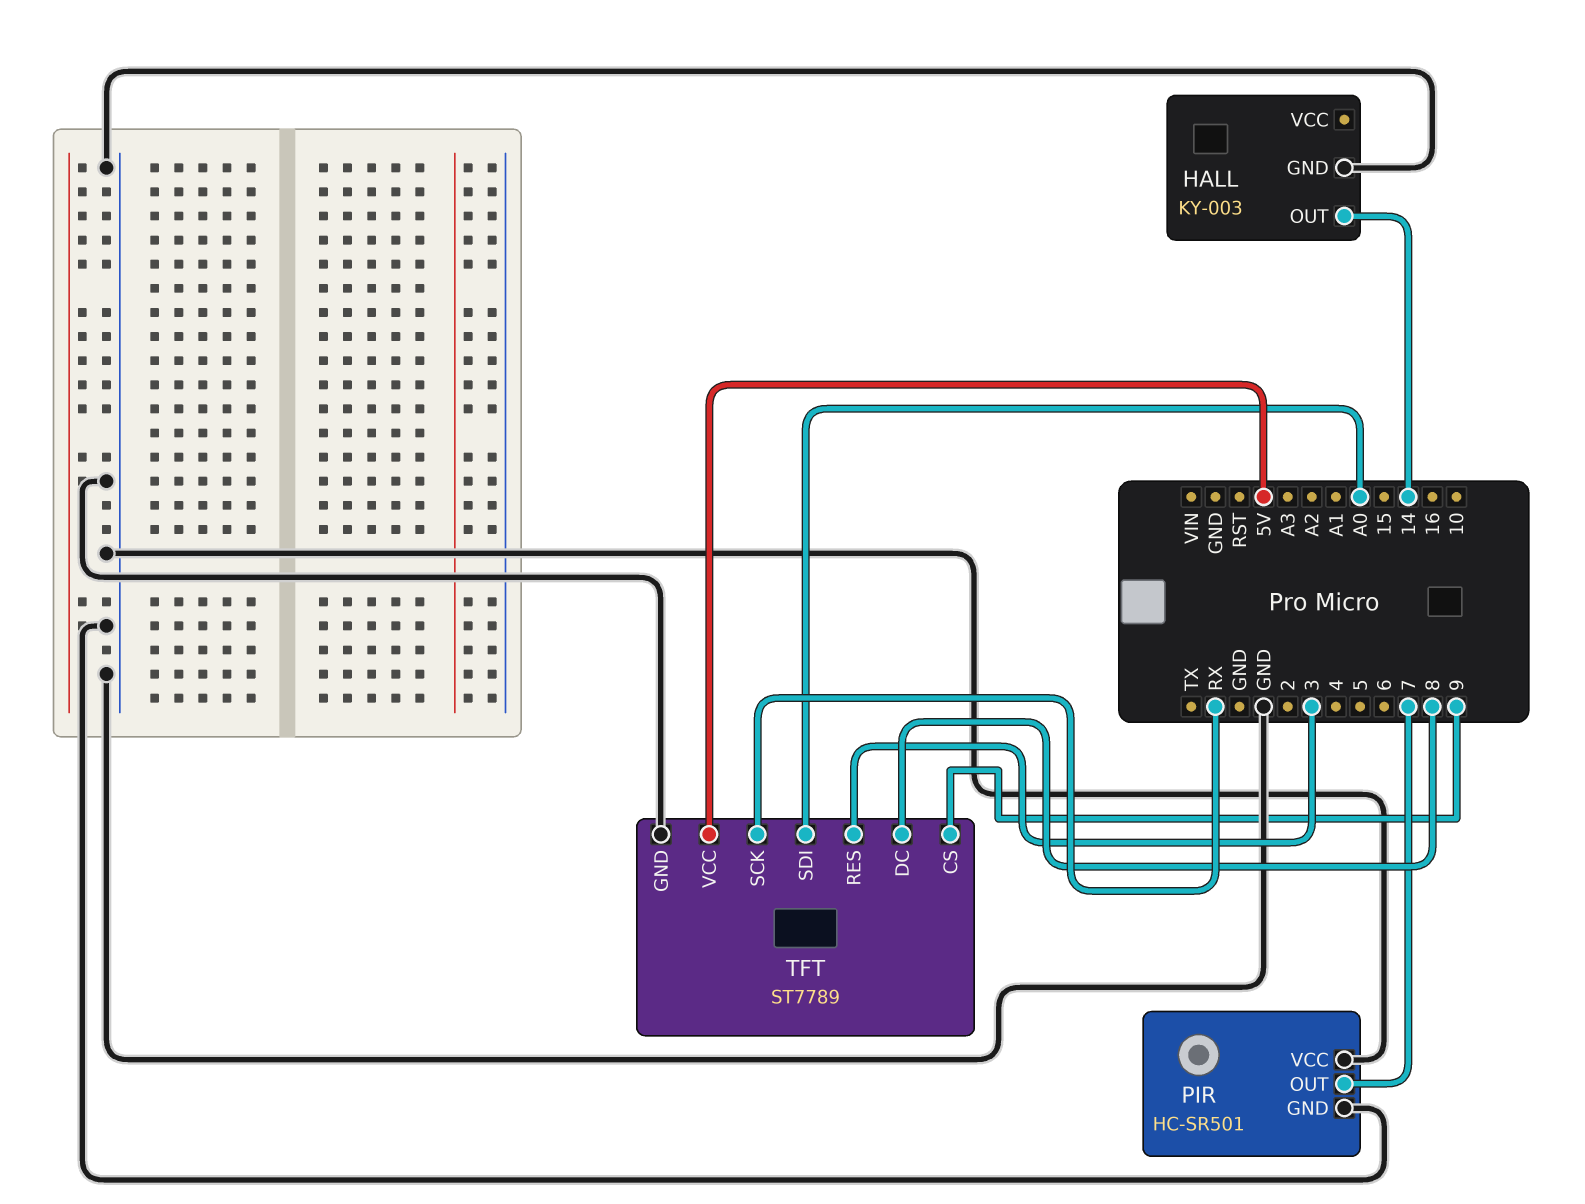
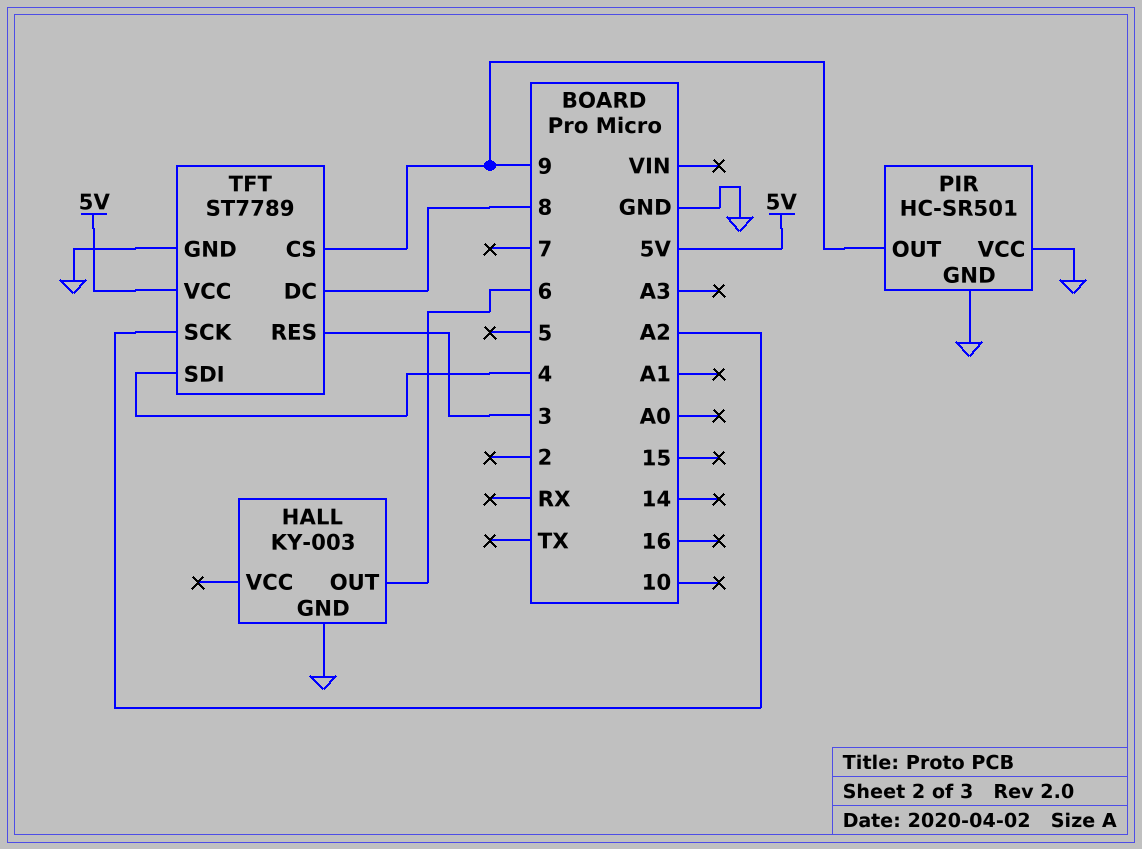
HALL pin OUT: 14 -> 6
PIR pin OUT: 7 -> 9
TFT pin SCK: RX -> A2
TFT pin SDI: A0 -> 4

